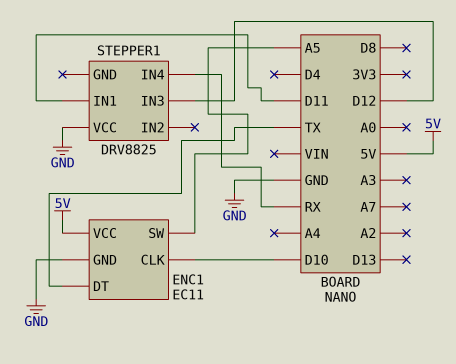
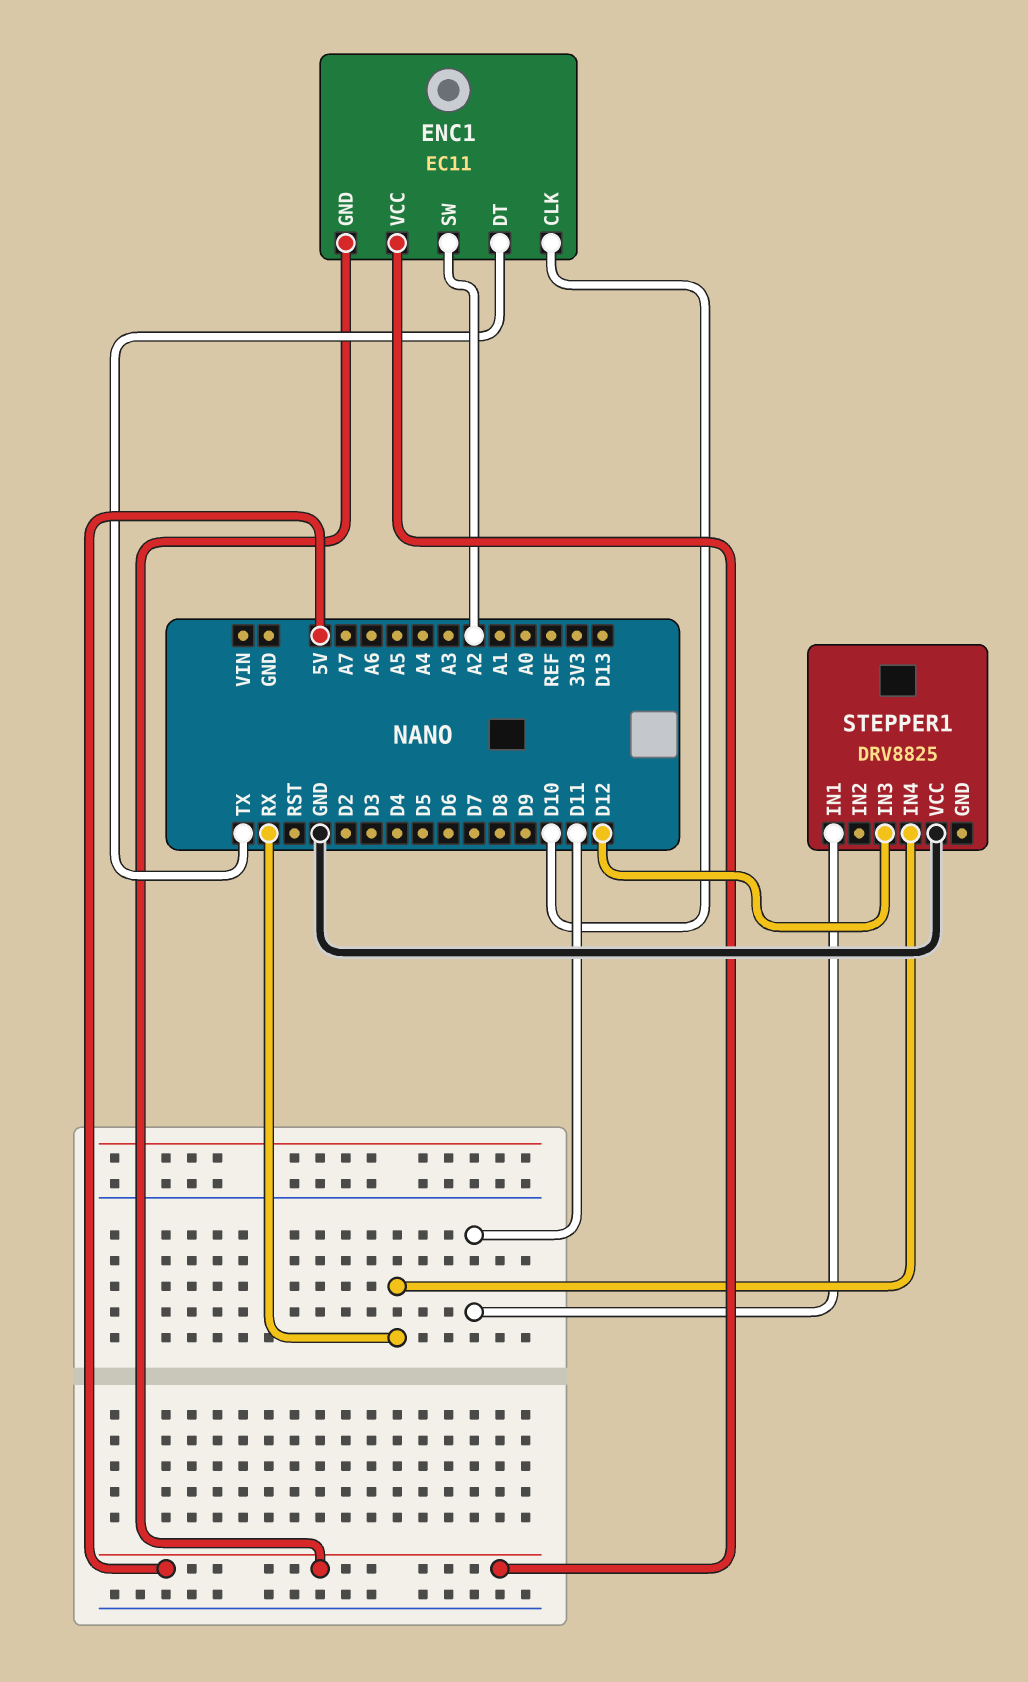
ENC1 pin GND: GND -> 5V
ENC1 pin SW: A5 -> A2

